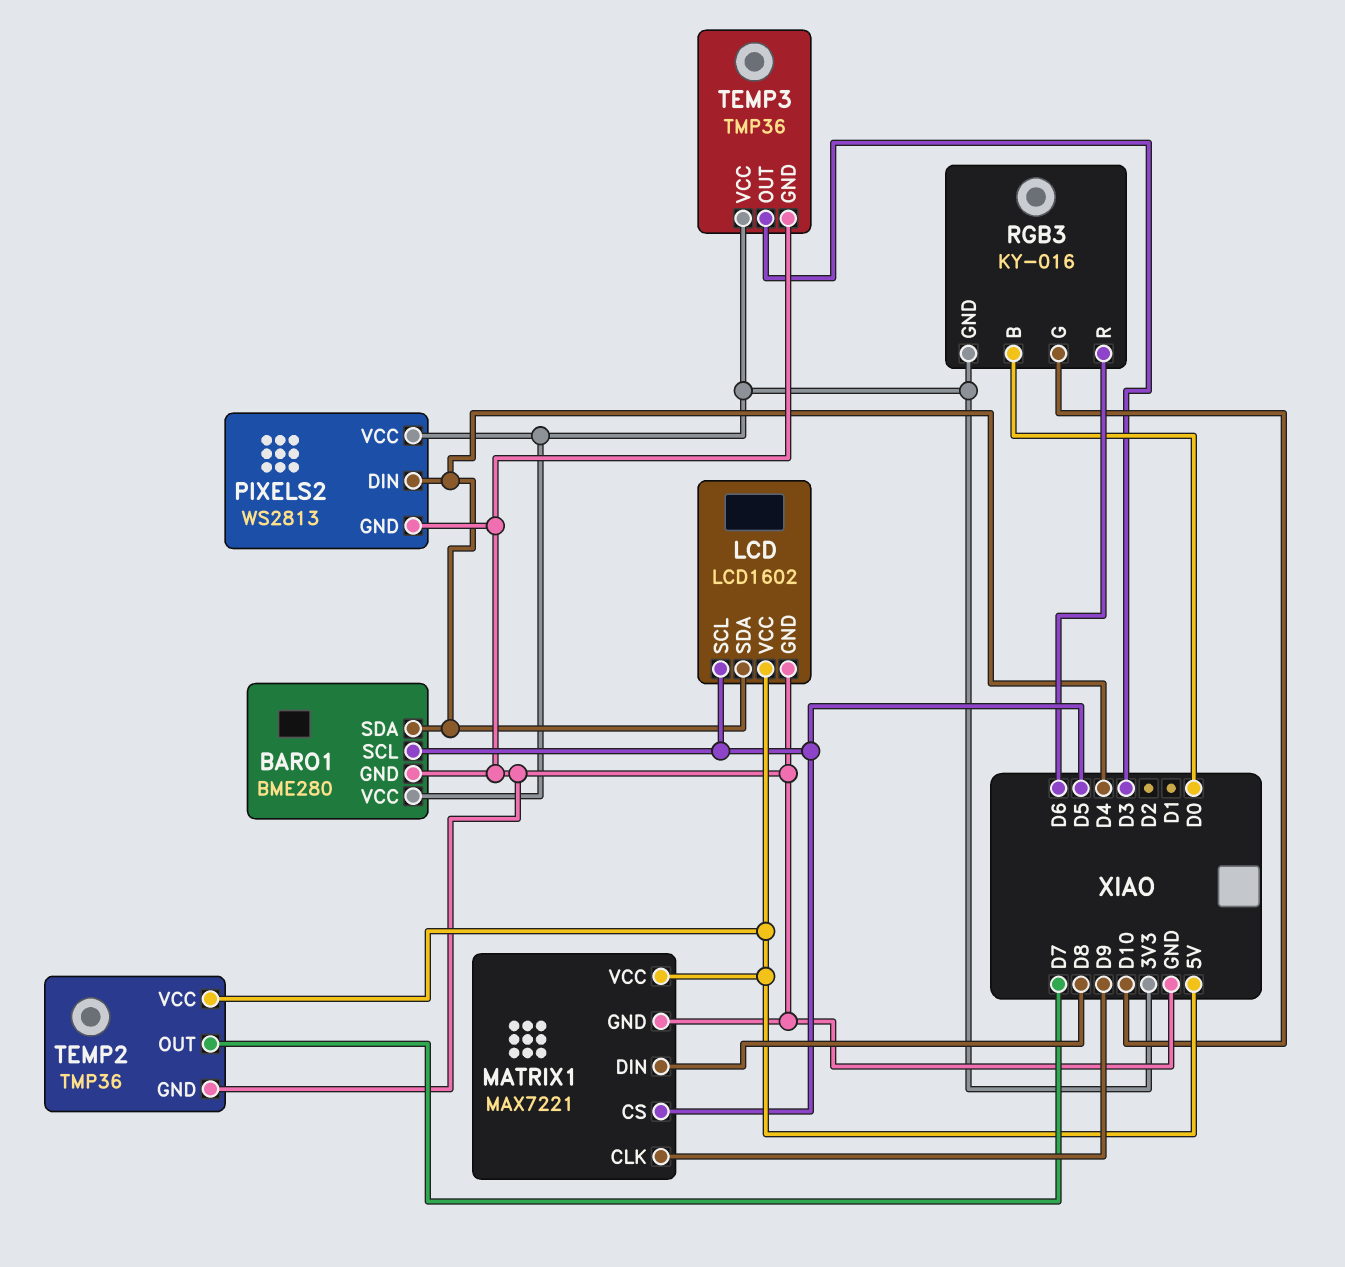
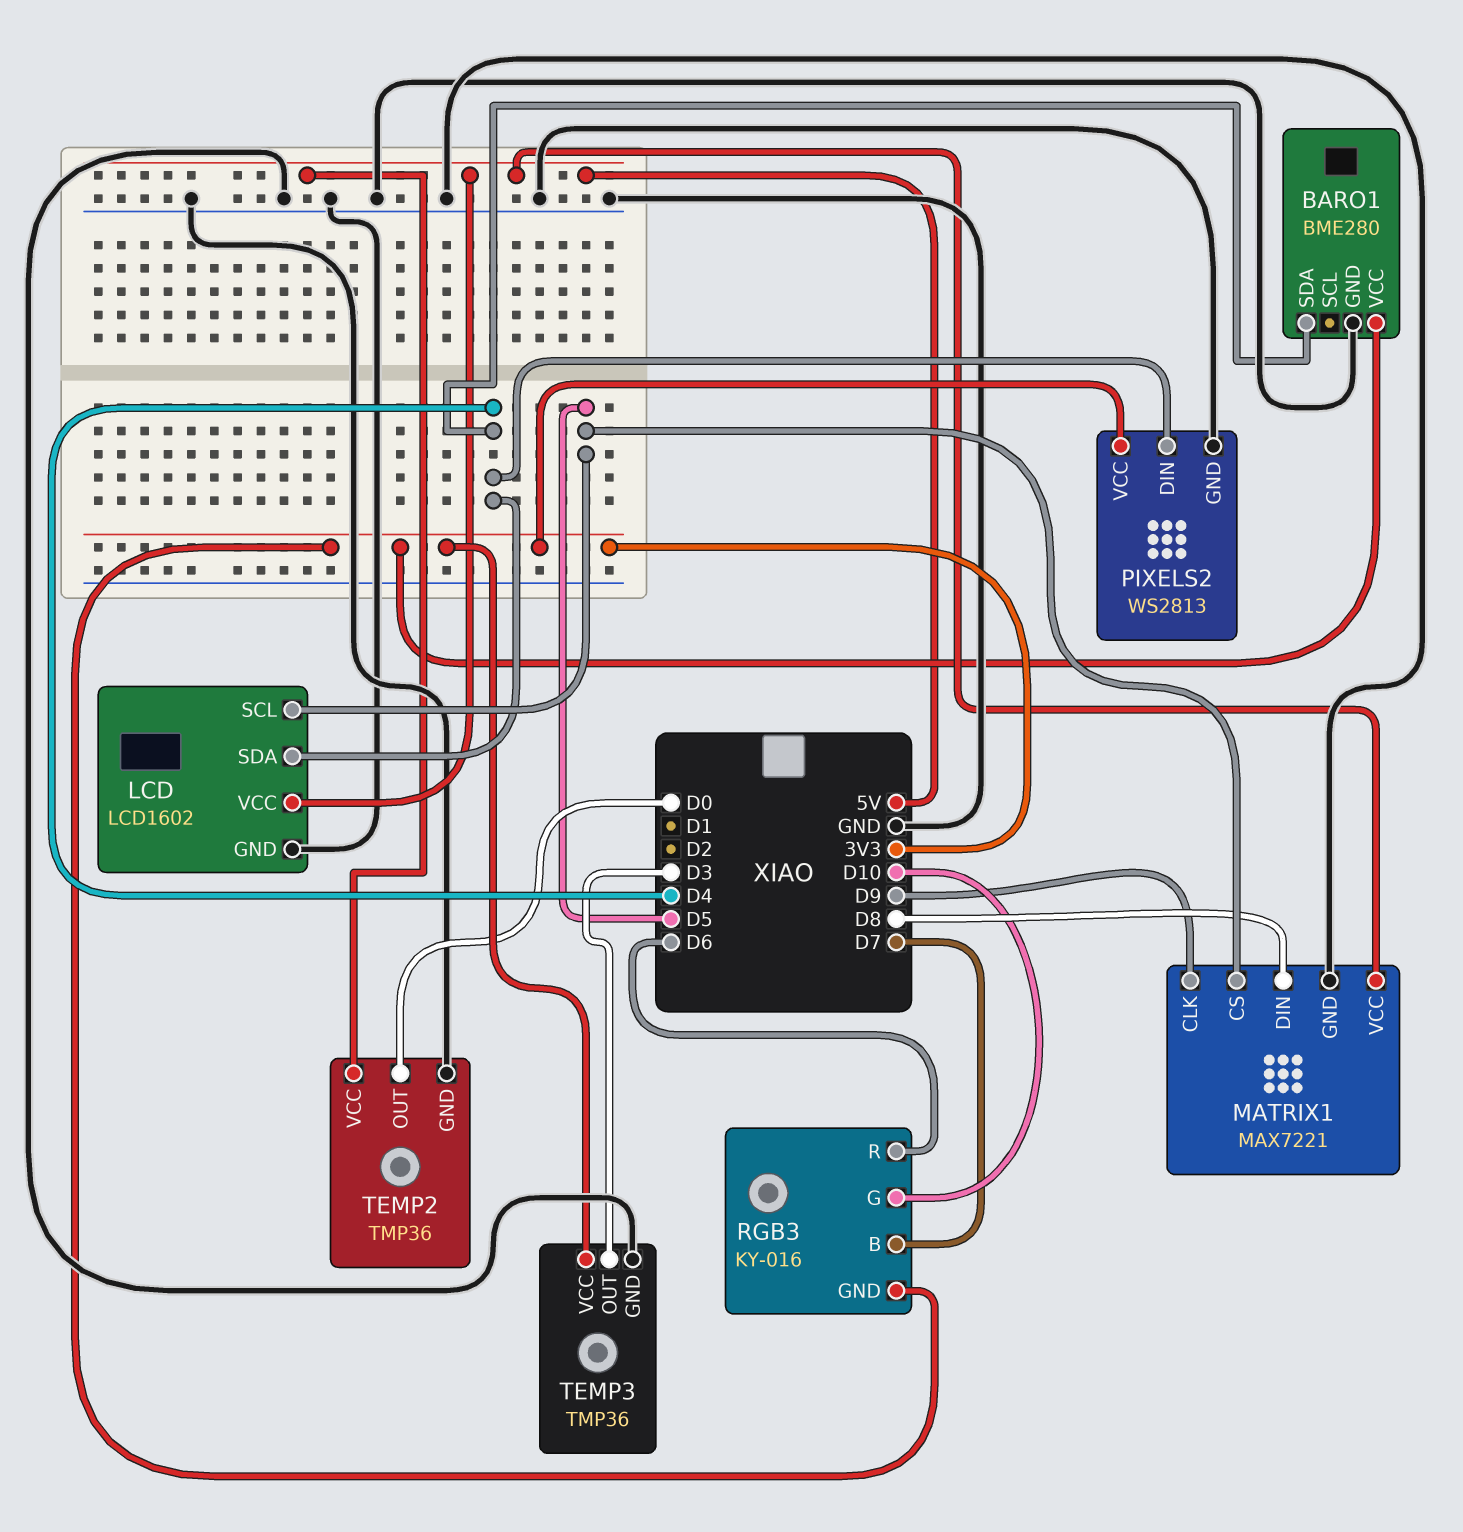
BARO1 pin SCL: D5 -> none
RGB3 pin B: D0 -> D7
TEMP2 pin OUT: D7 -> D0

